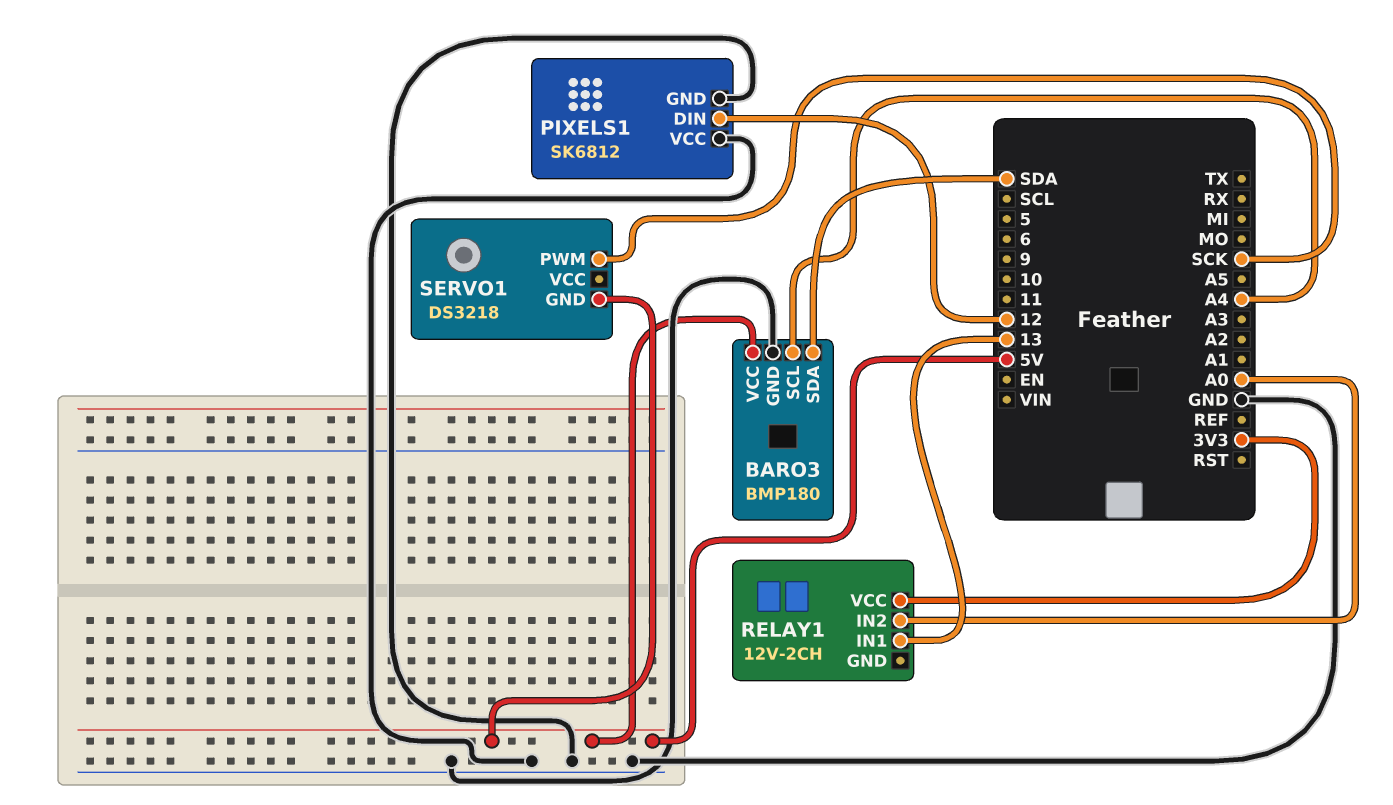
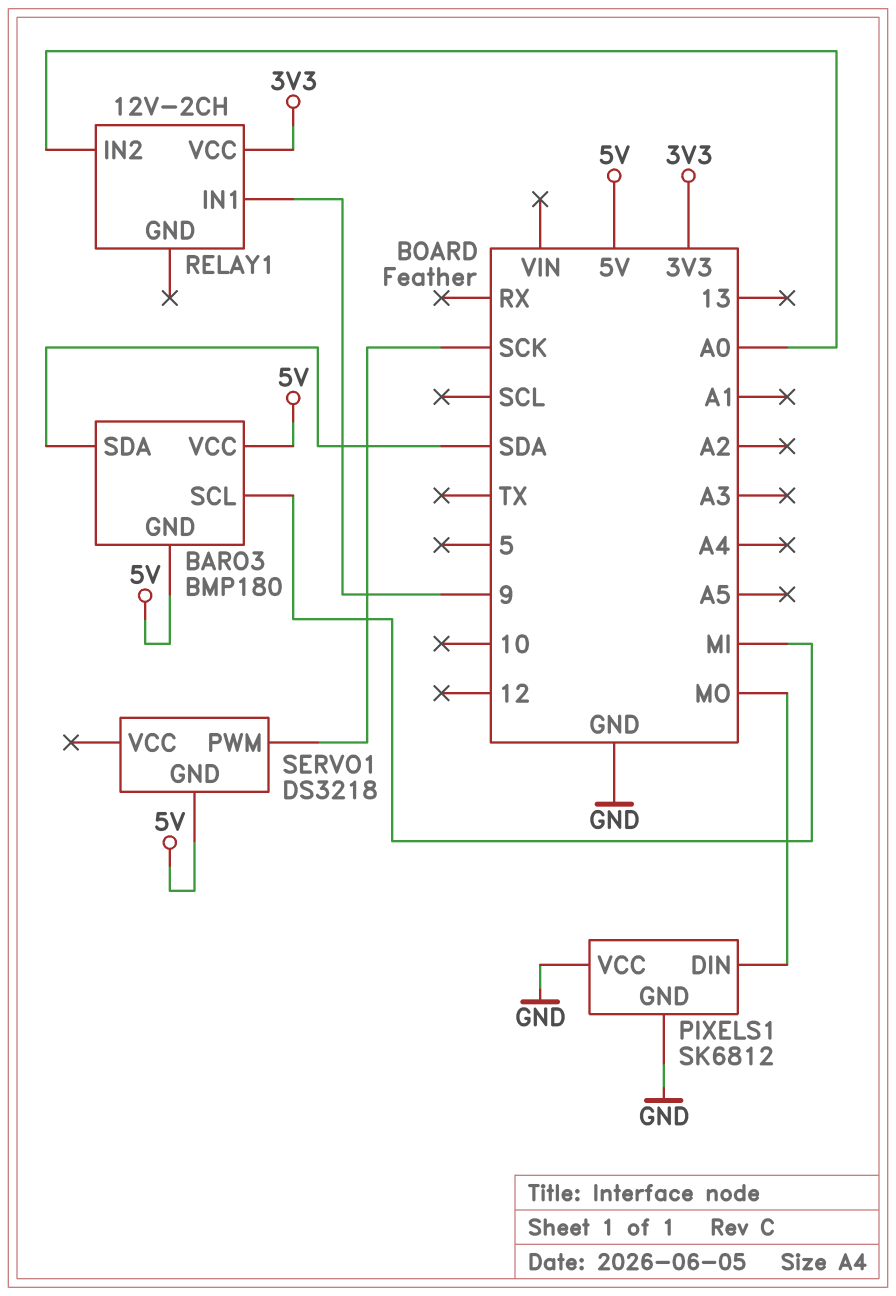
BARO3 pin GND: GND -> 5V
BARO3 pin SCL: A4 -> MI
PIXELS1 pin DIN: 12 -> MO
RELAY1 pin IN1: 13 -> 9

